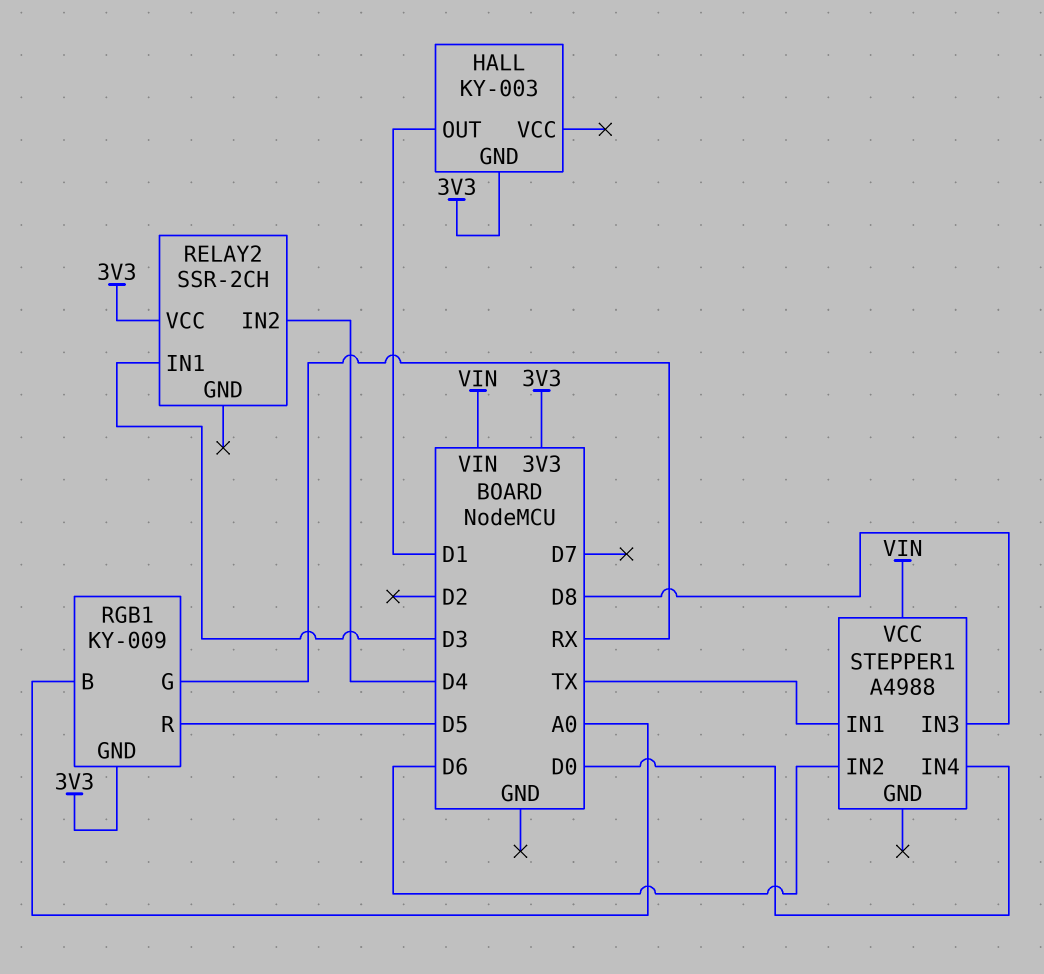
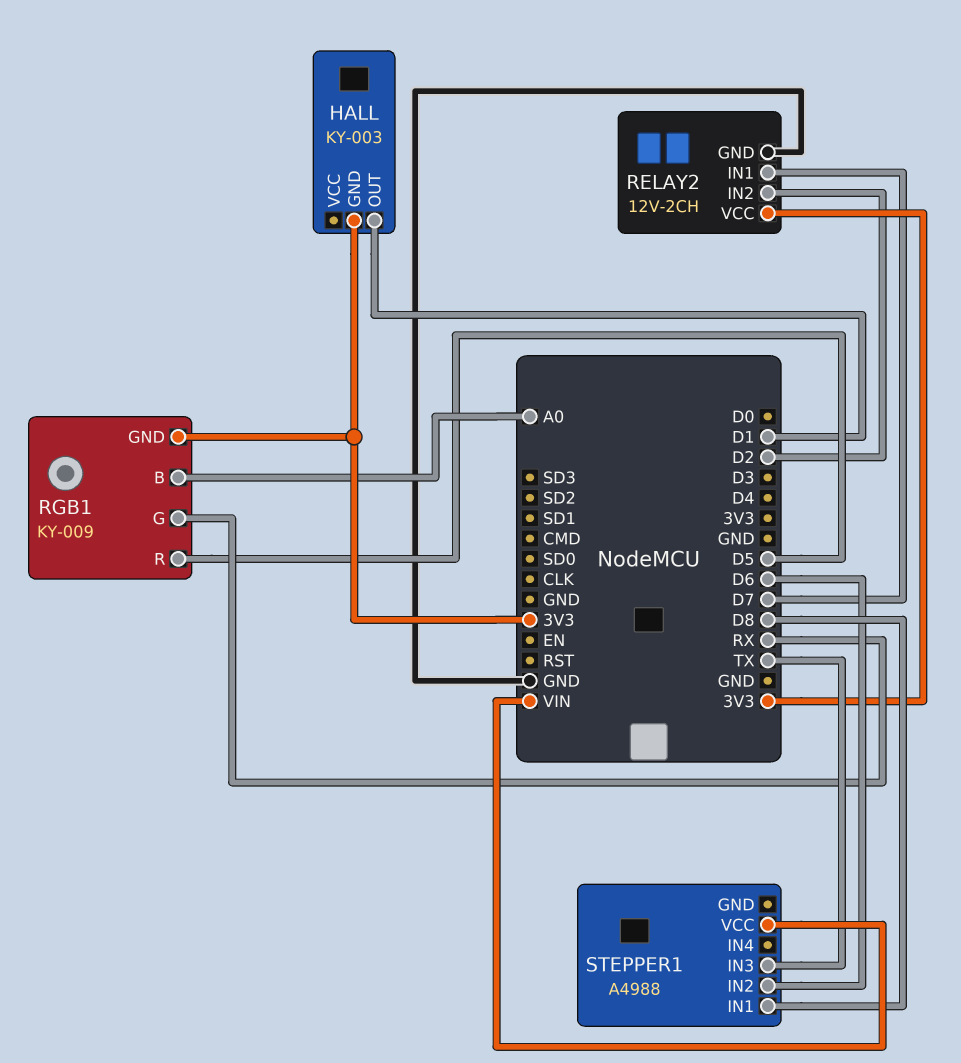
RELAY2: SSR-2CH -> 12V-2CH
RELAY2 pin GND: none -> GND
RELAY2 pin IN1: D3 -> D7
RELAY2 pin IN2: D4 -> D2
STEPPER1 pin IN1: TX -> D8
STEPPER1 pin IN3: D8 -> TX
STEPPER1 pin IN4: D0 -> none

